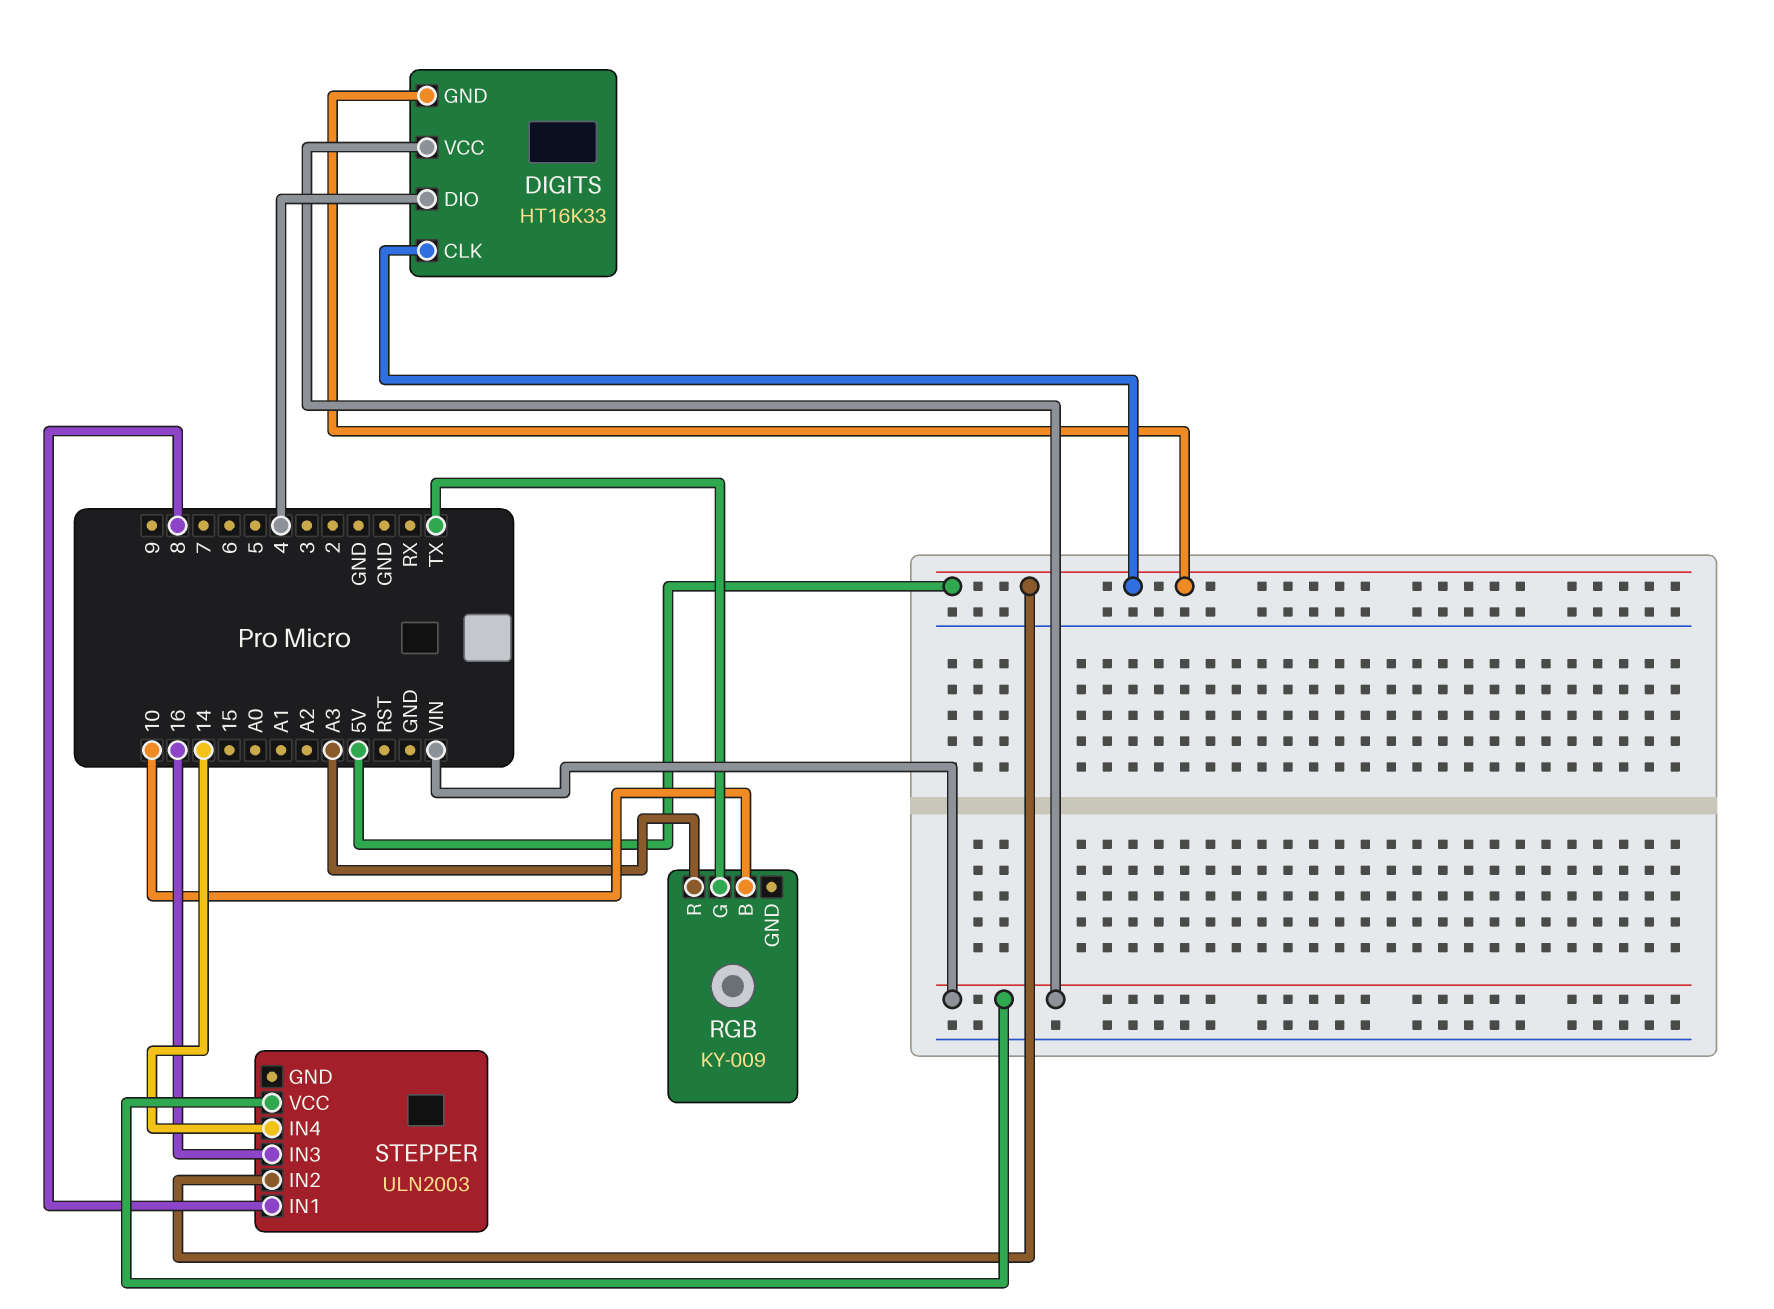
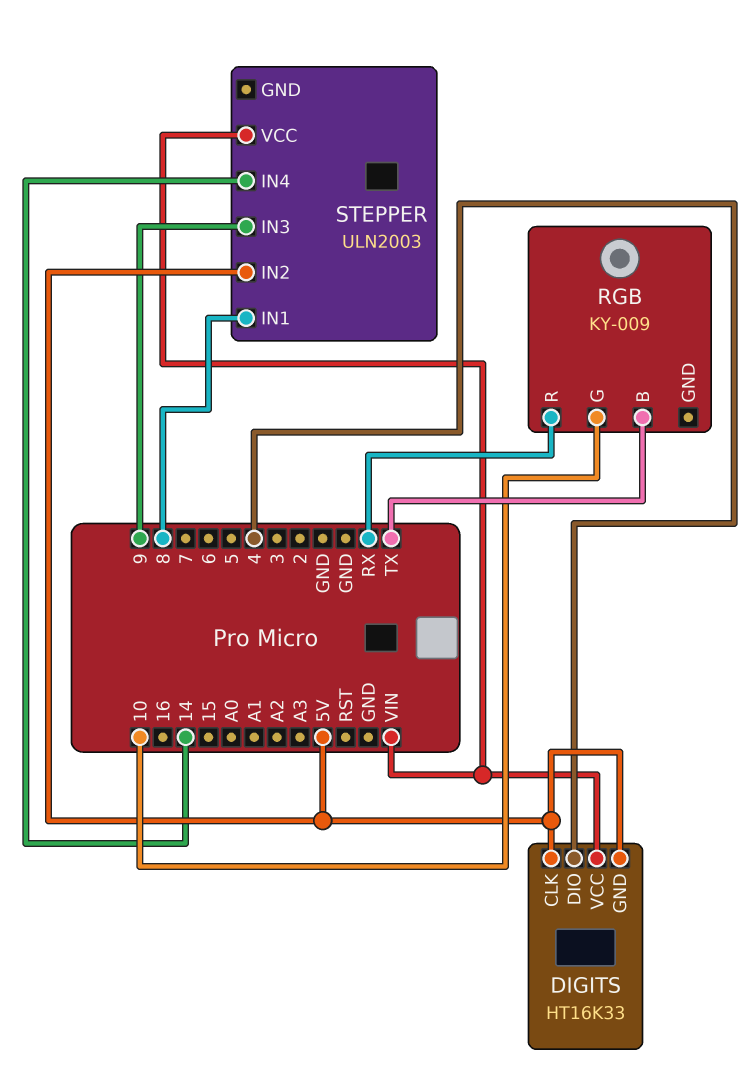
RGB pin B: 10 -> TX
RGB pin G: TX -> 10
RGB pin R: A3 -> RX
STEPPER pin IN3: 16 -> 9

